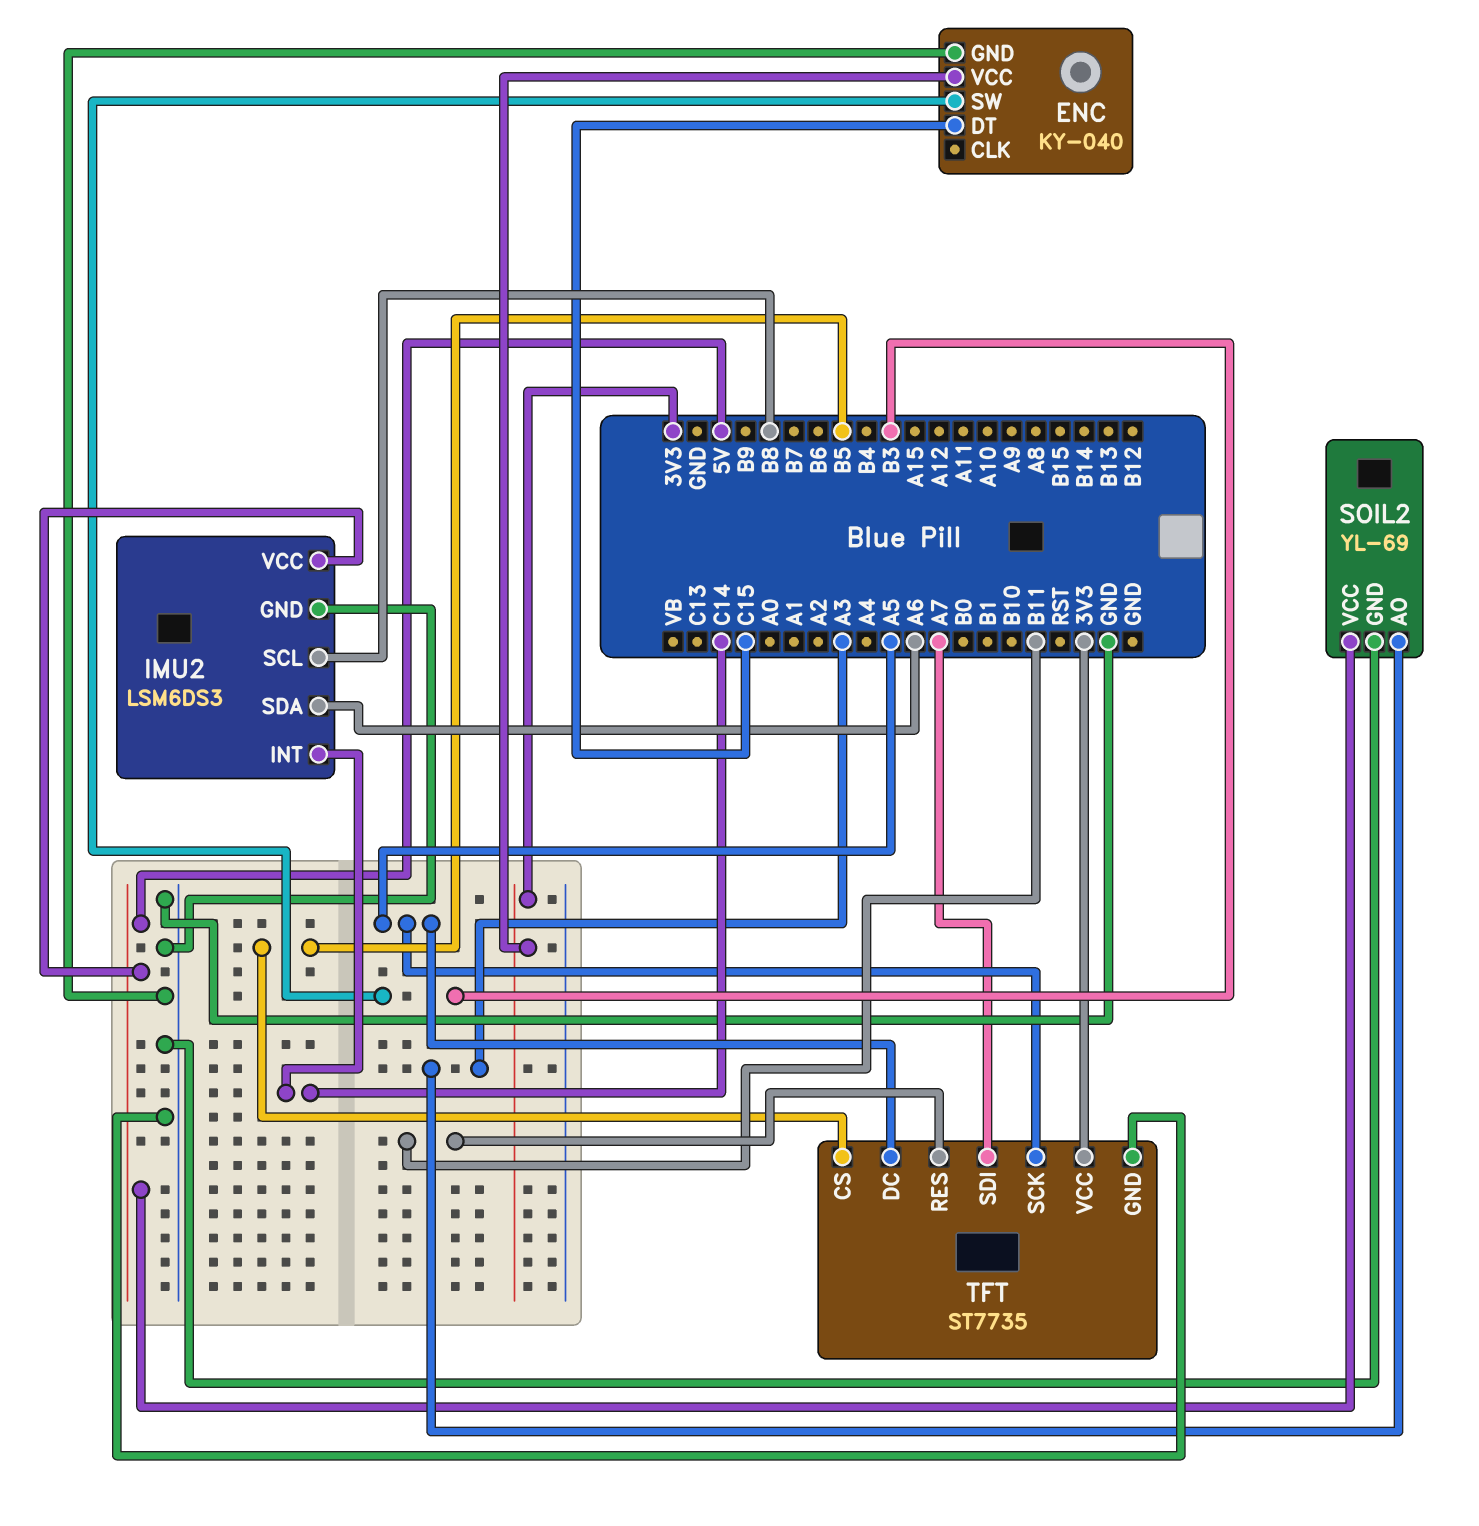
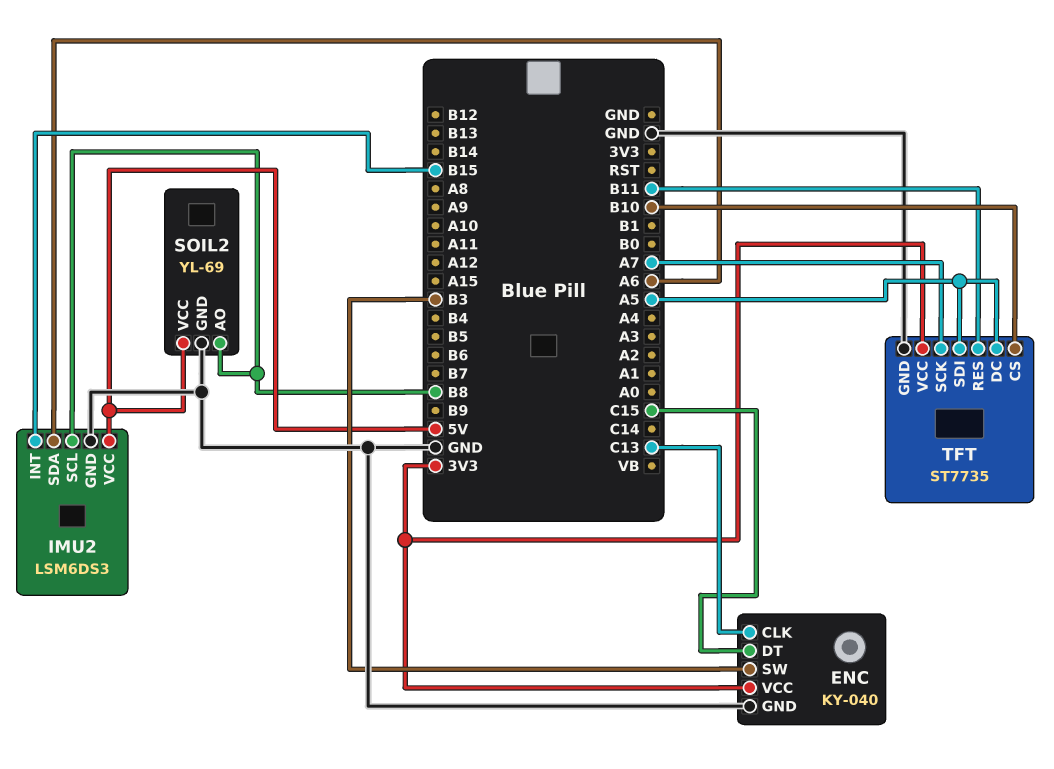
ENC pin CLK: none -> C13
IMU2 pin INT: C14 -> B15
SOIL2 pin AO: A3 -> B8
TFT pin CS: B5 -> B10
TFT pin SCK: A5 -> A7
TFT pin SDI: A7 -> A5

